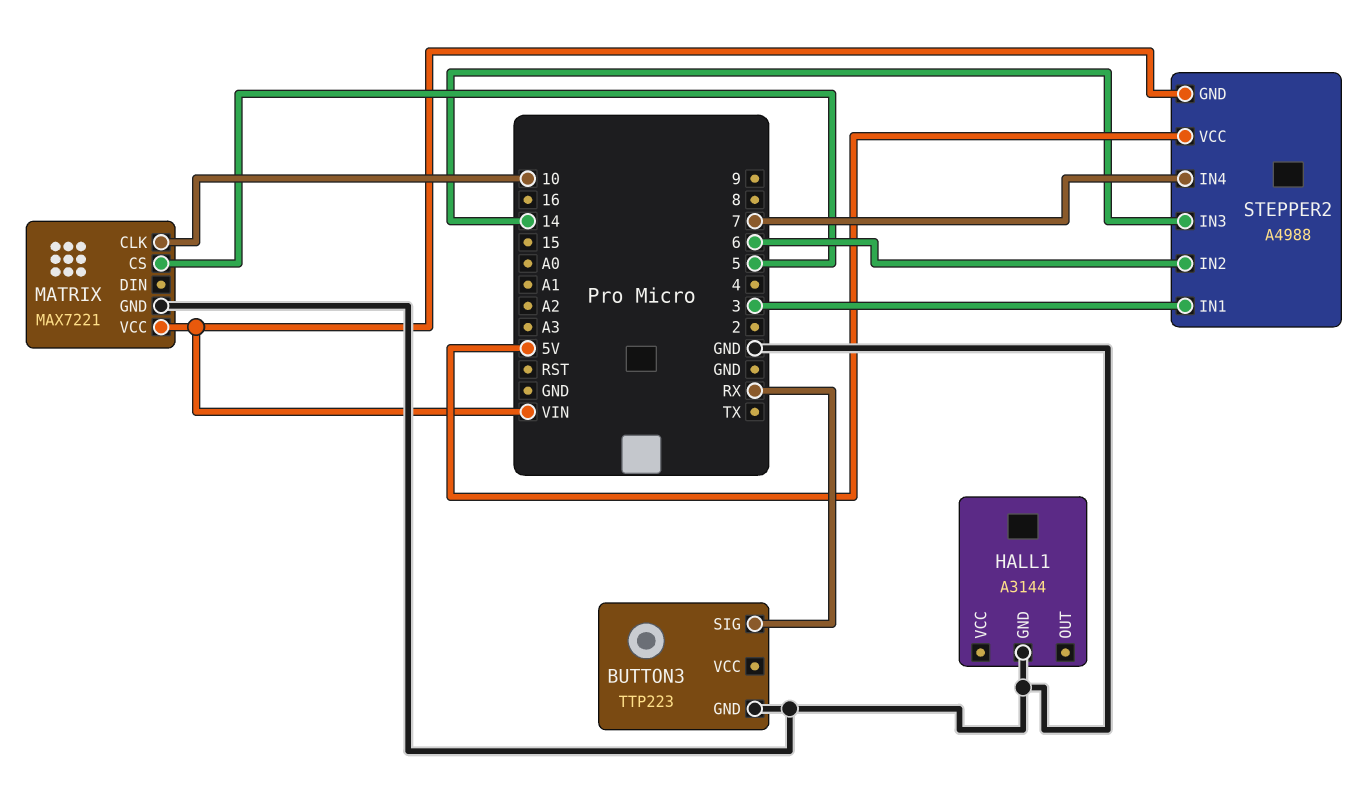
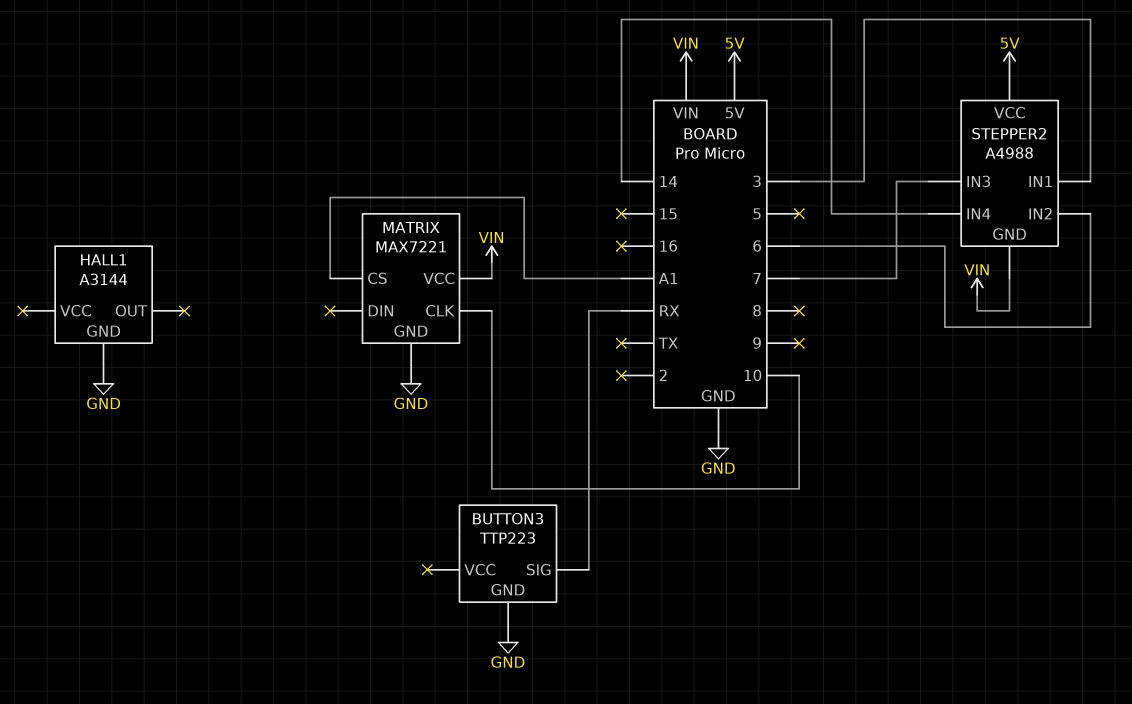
MATRIX pin CS: 5 -> A1
STEPPER2 pin IN3: 14 -> 7
STEPPER2 pin IN4: 7 -> 14

